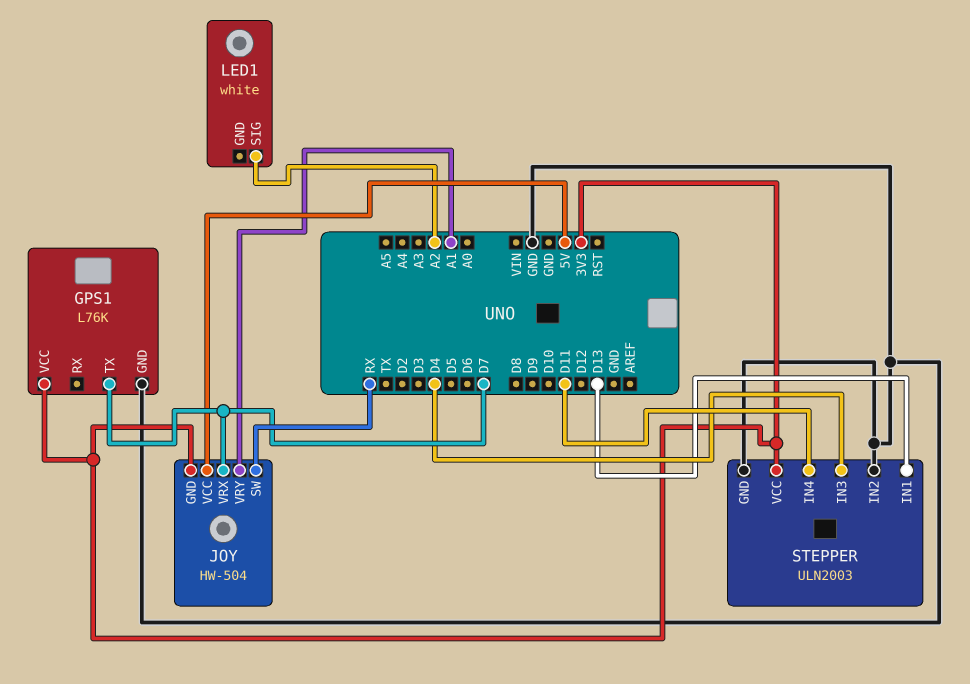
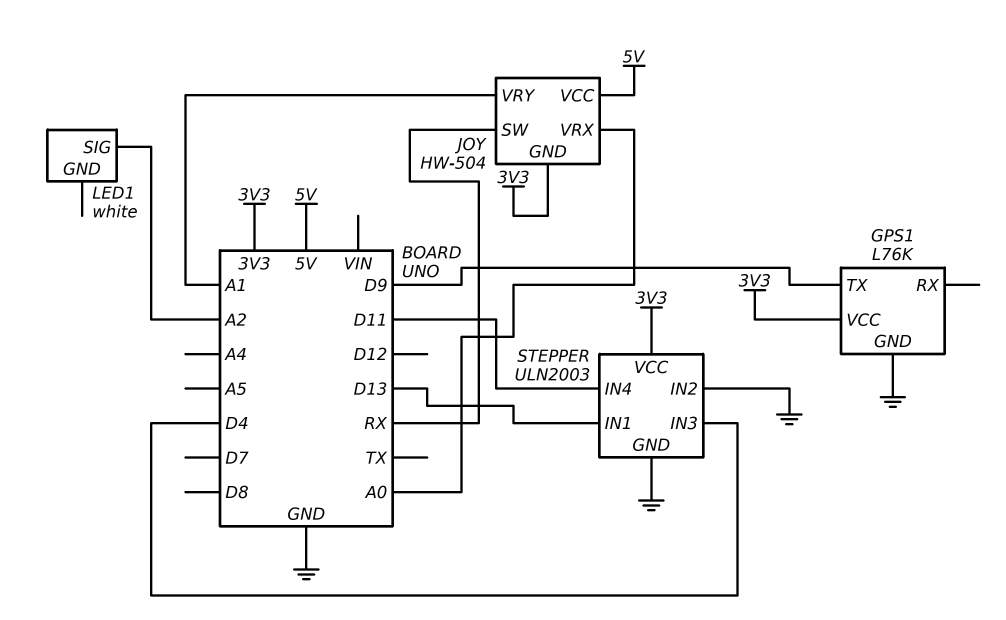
GPS1 pin TX: D7 -> D9
JOY pin VRX: D7 -> A0

